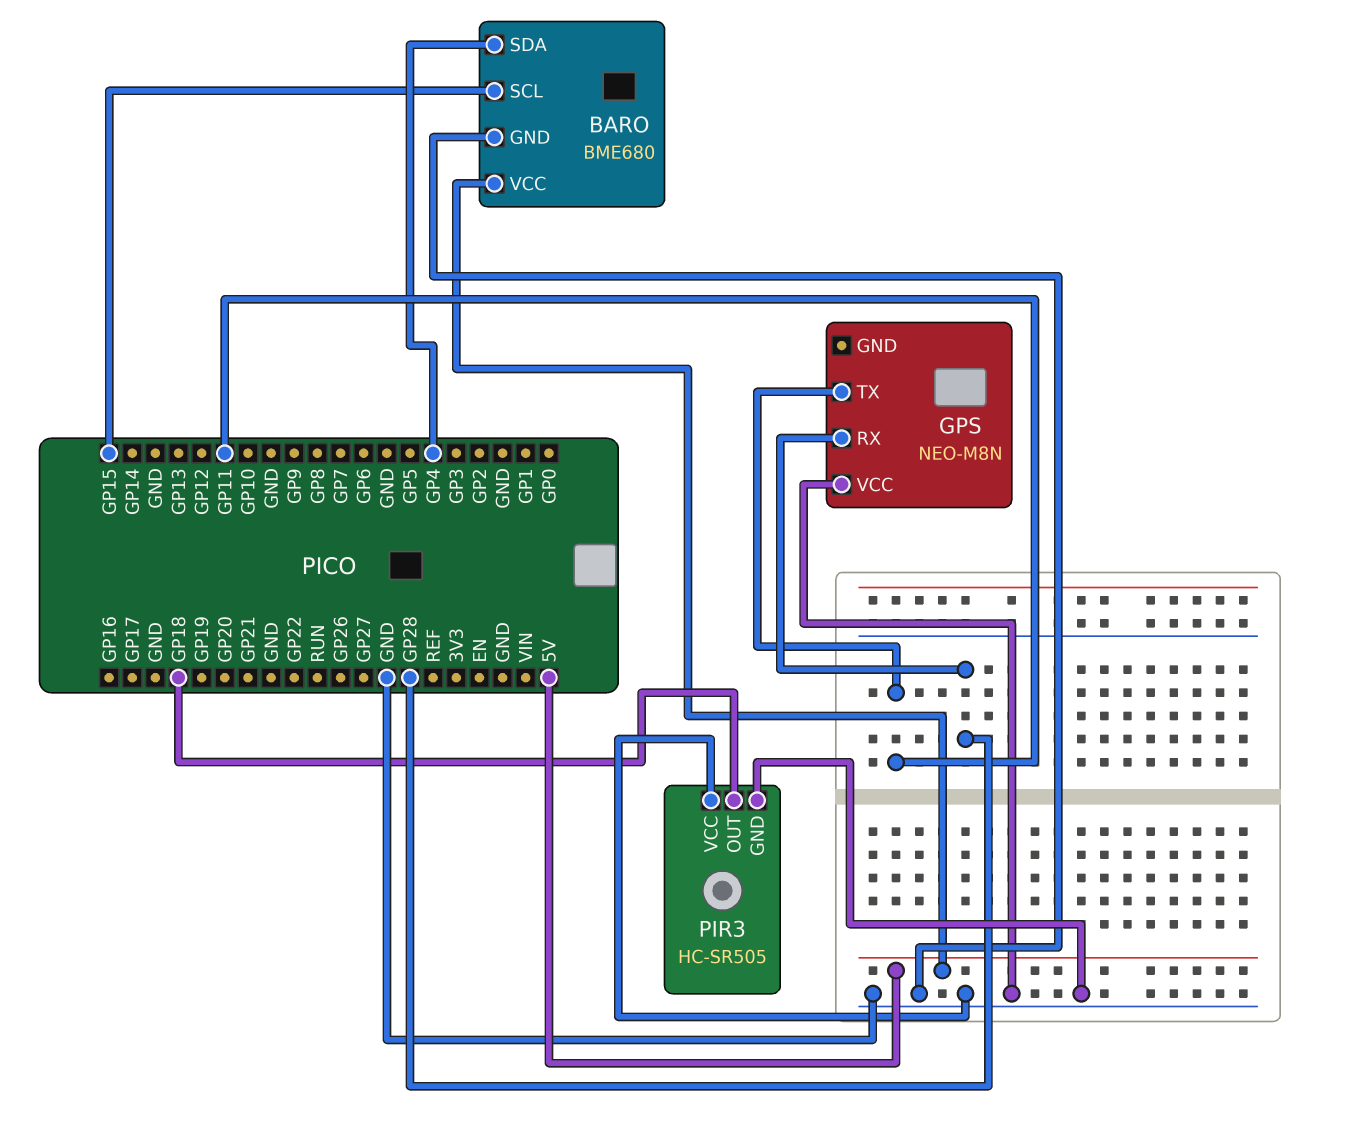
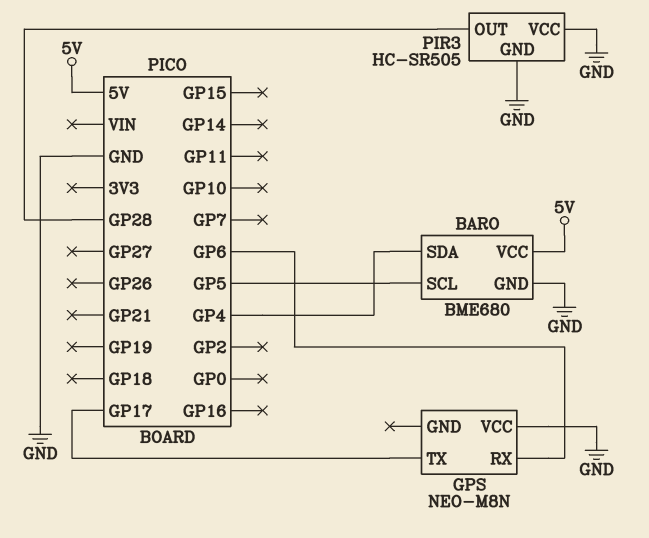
BARO pin SCL: GP15 -> GP5
GPS pin RX: GP28 -> GP6
GPS pin TX: GP11 -> GP17
PIR3 pin OUT: GP18 -> GP28

